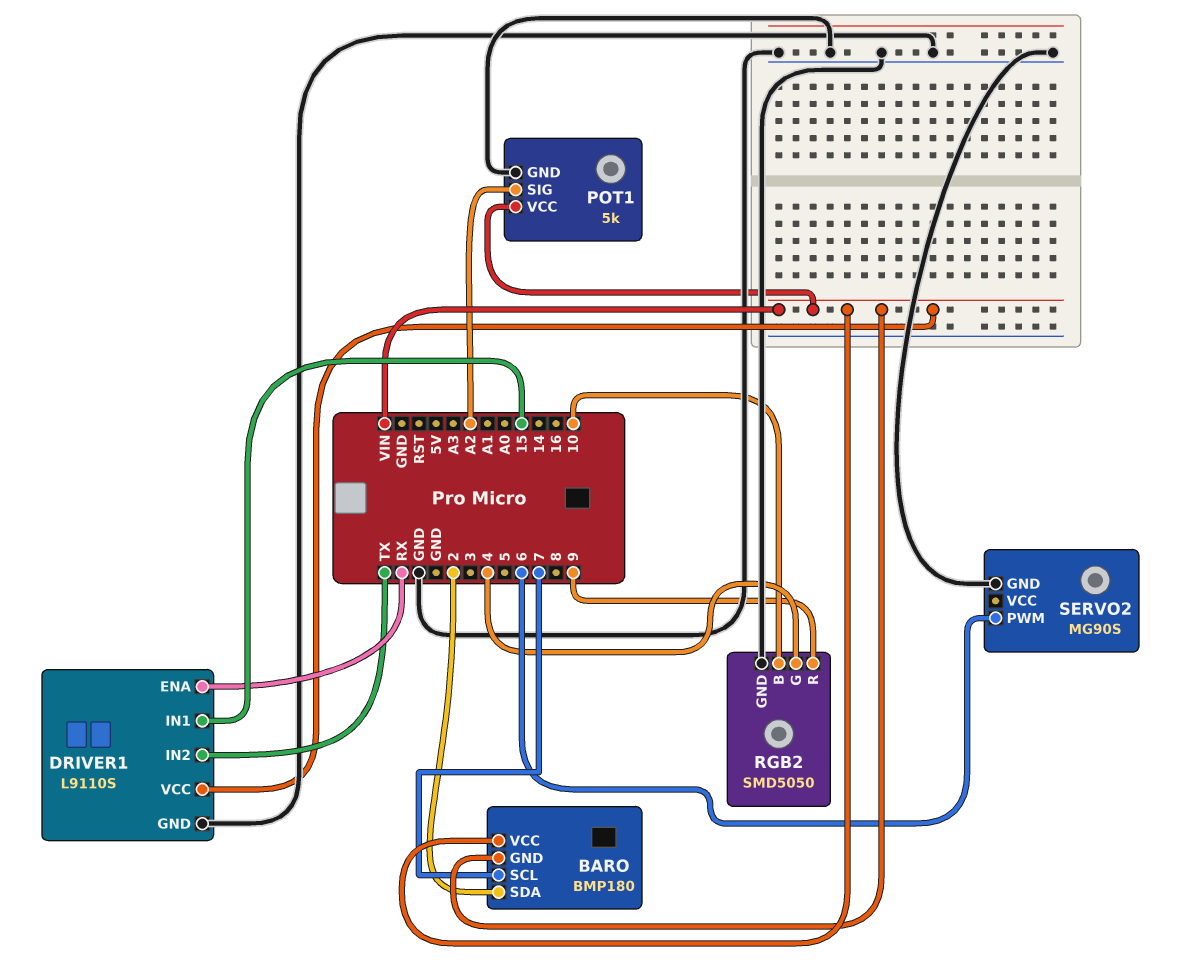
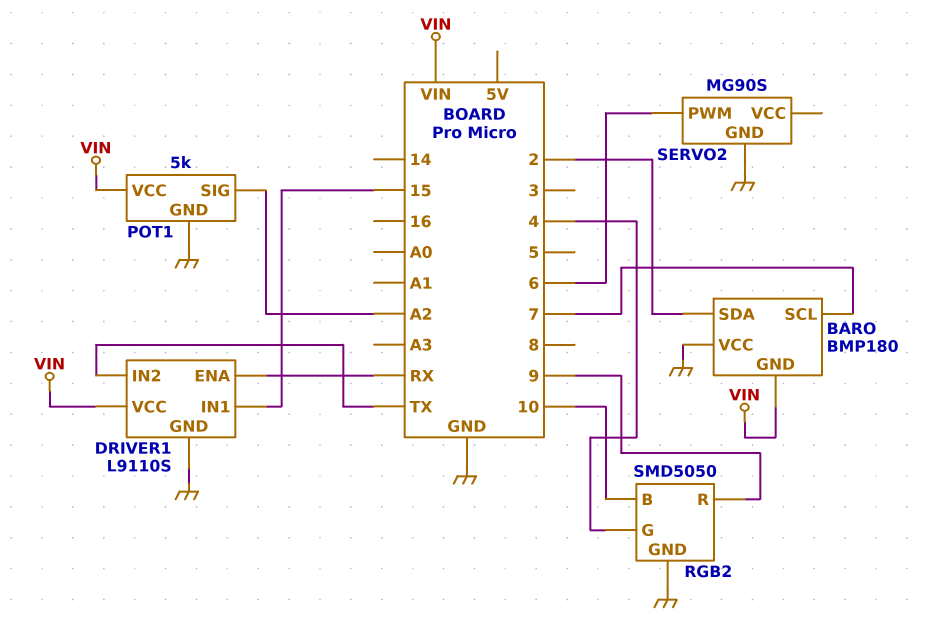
BARO pin VCC: VIN -> GND

